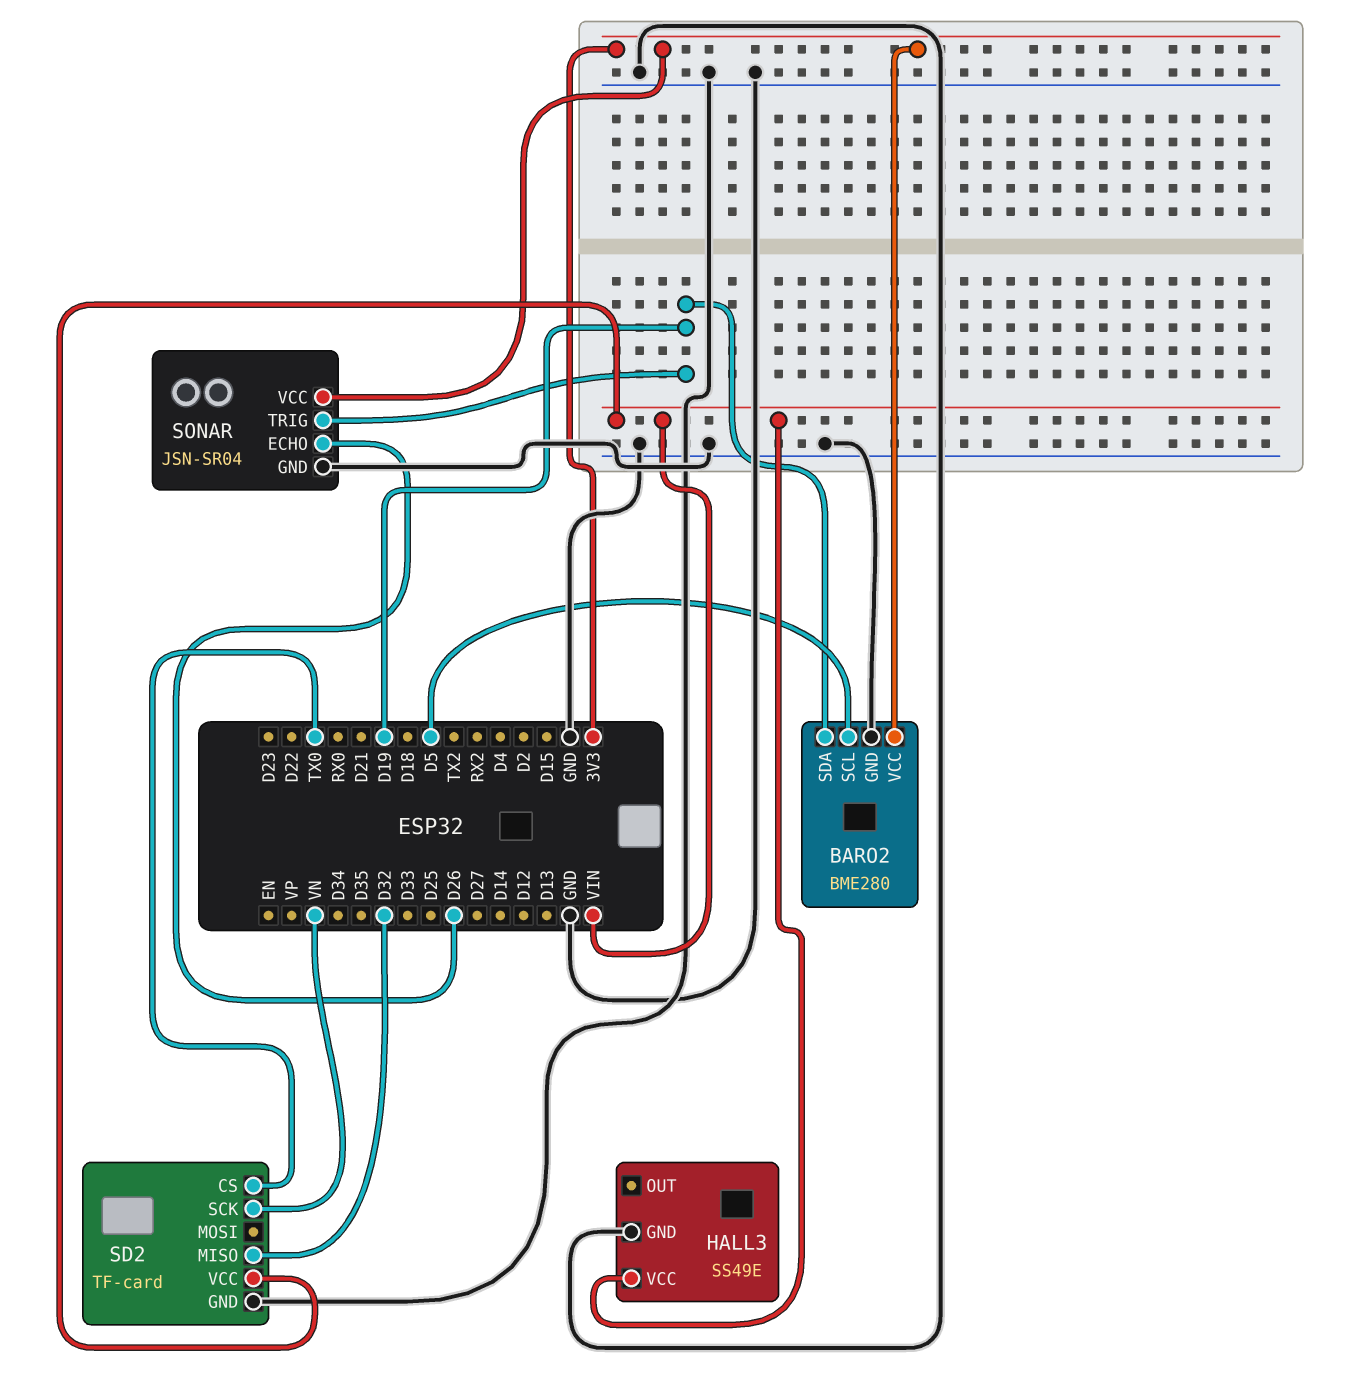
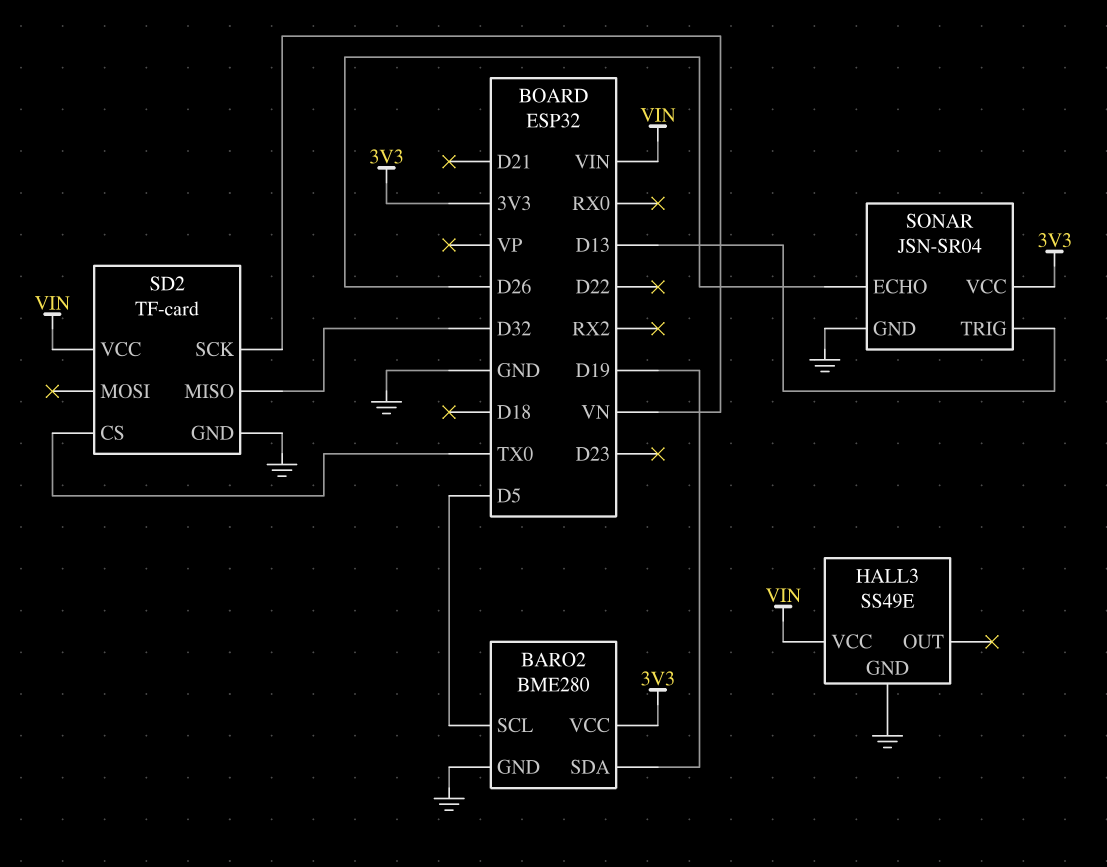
SONAR pin TRIG: D19 -> D13

